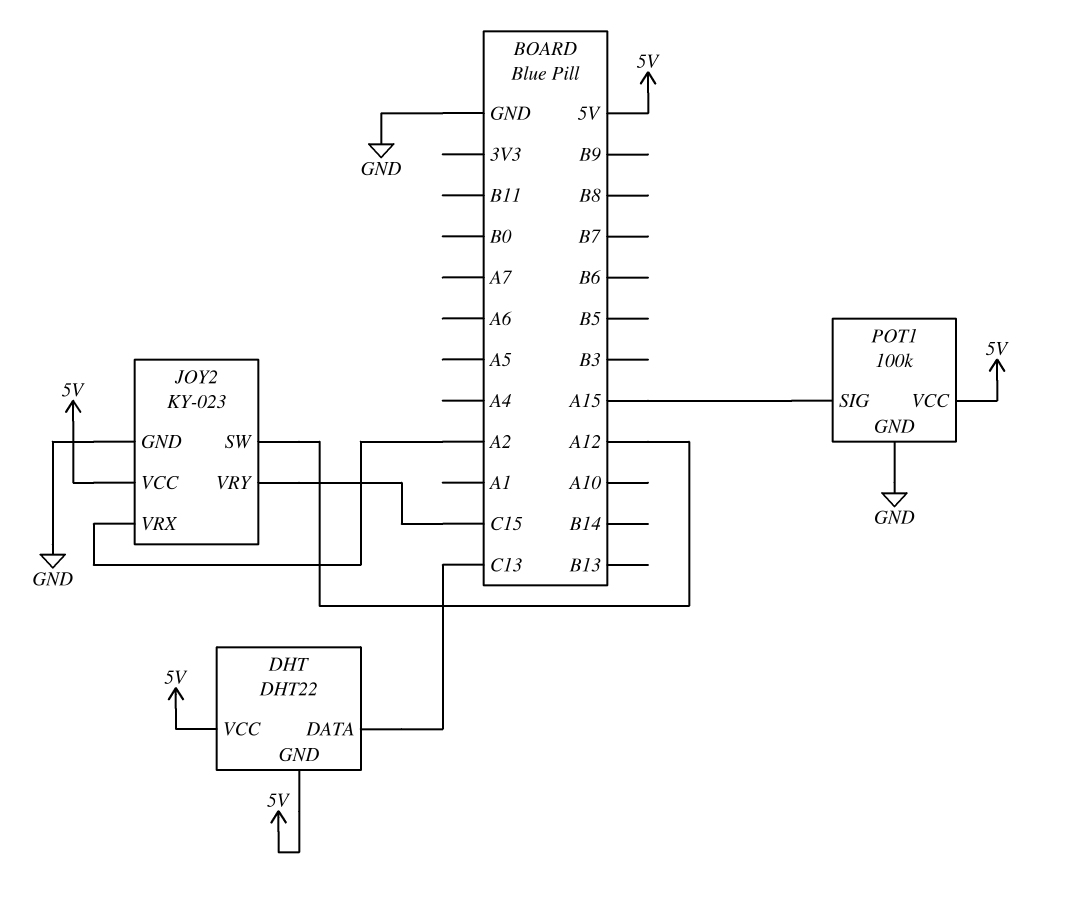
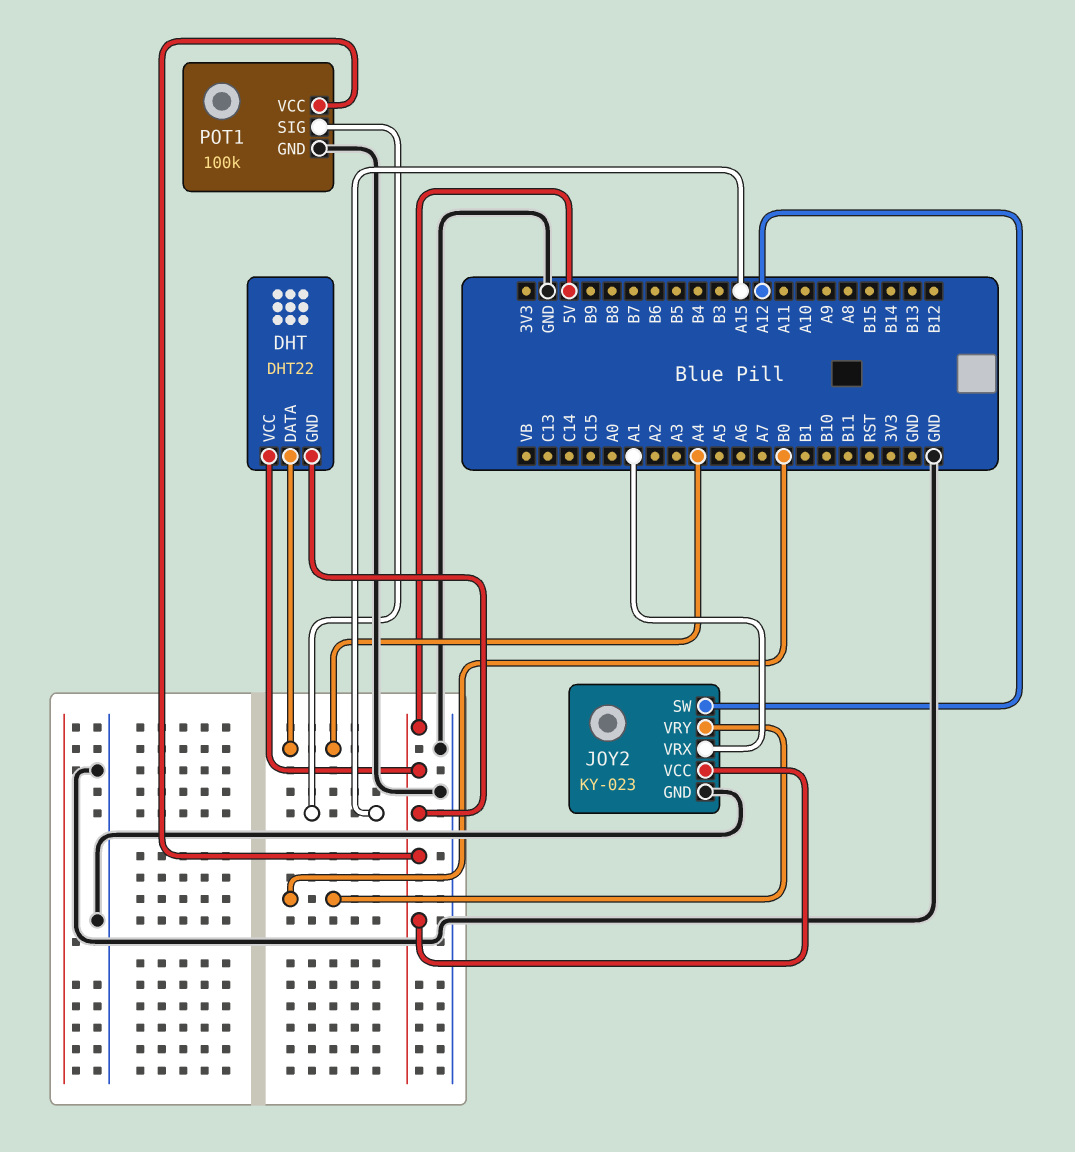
DHT pin DATA: C13 -> A4
JOY2 pin VRX: A2 -> A1
JOY2 pin VRY: C15 -> B0

